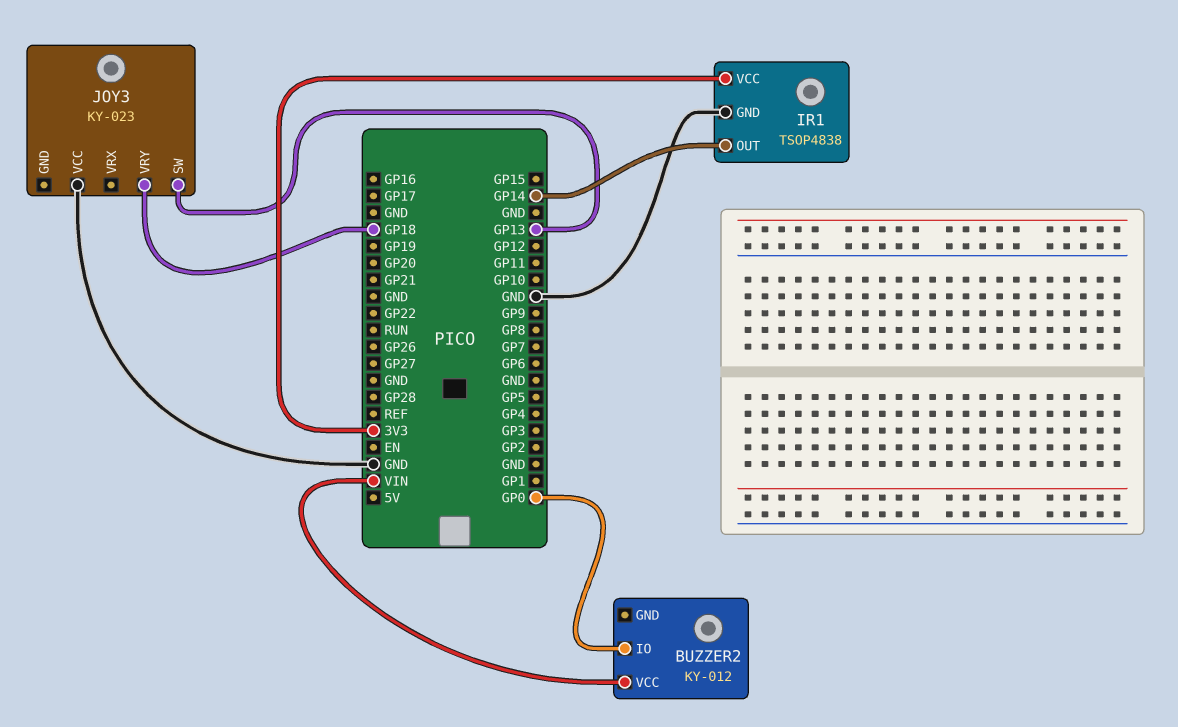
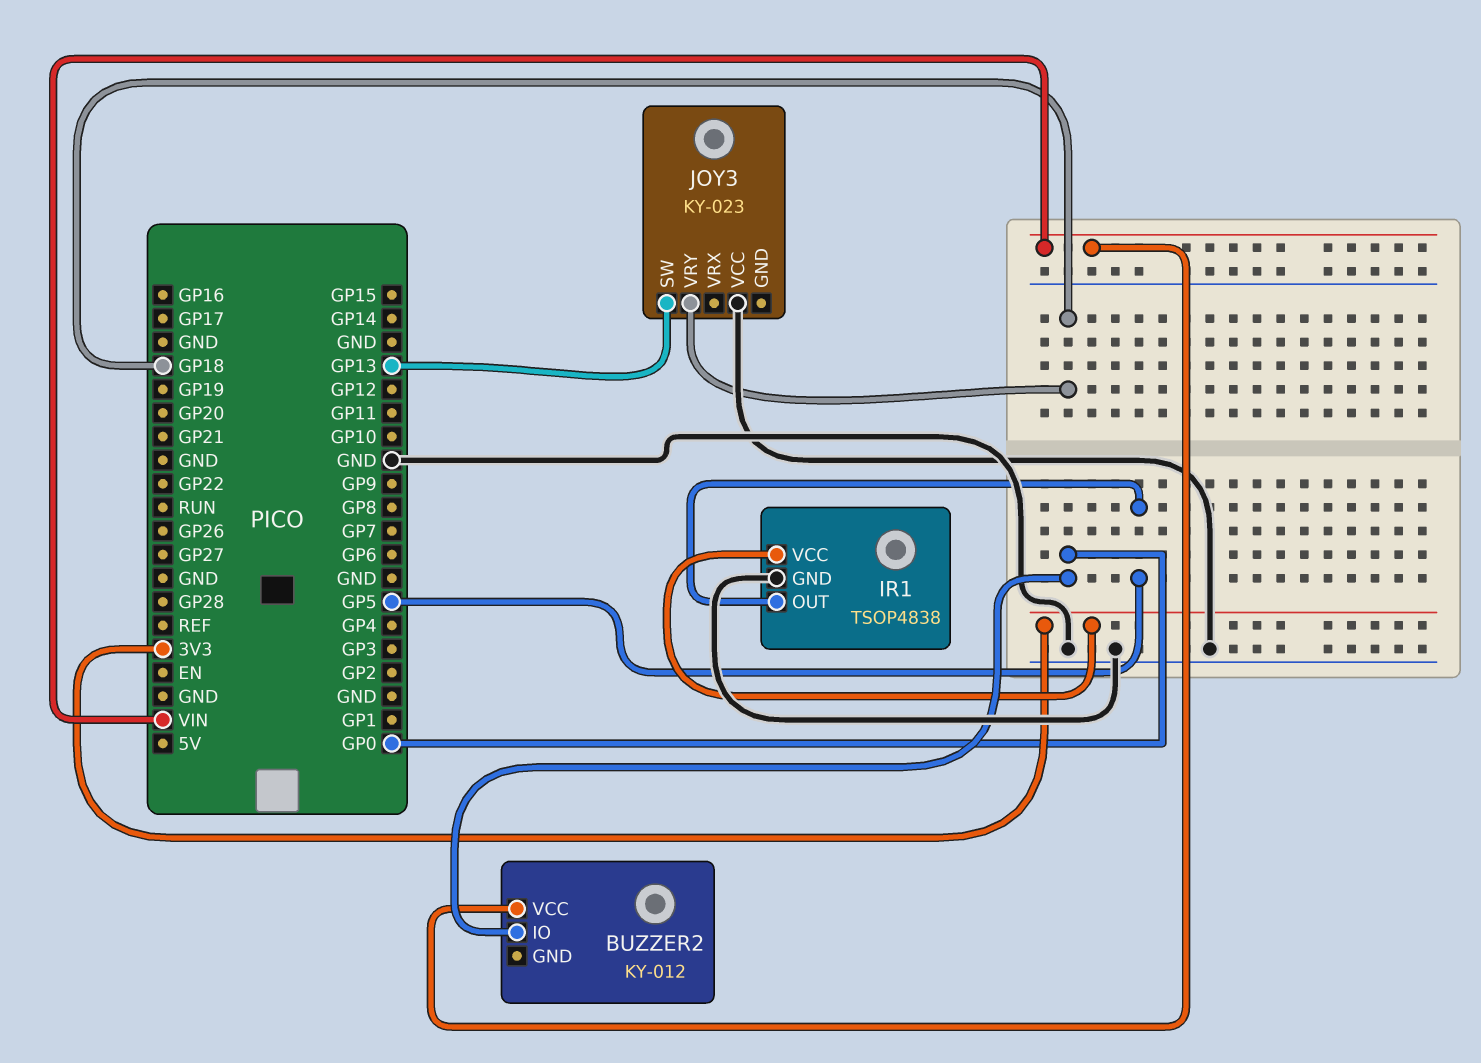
IR1 pin OUT: GP14 -> GP5

